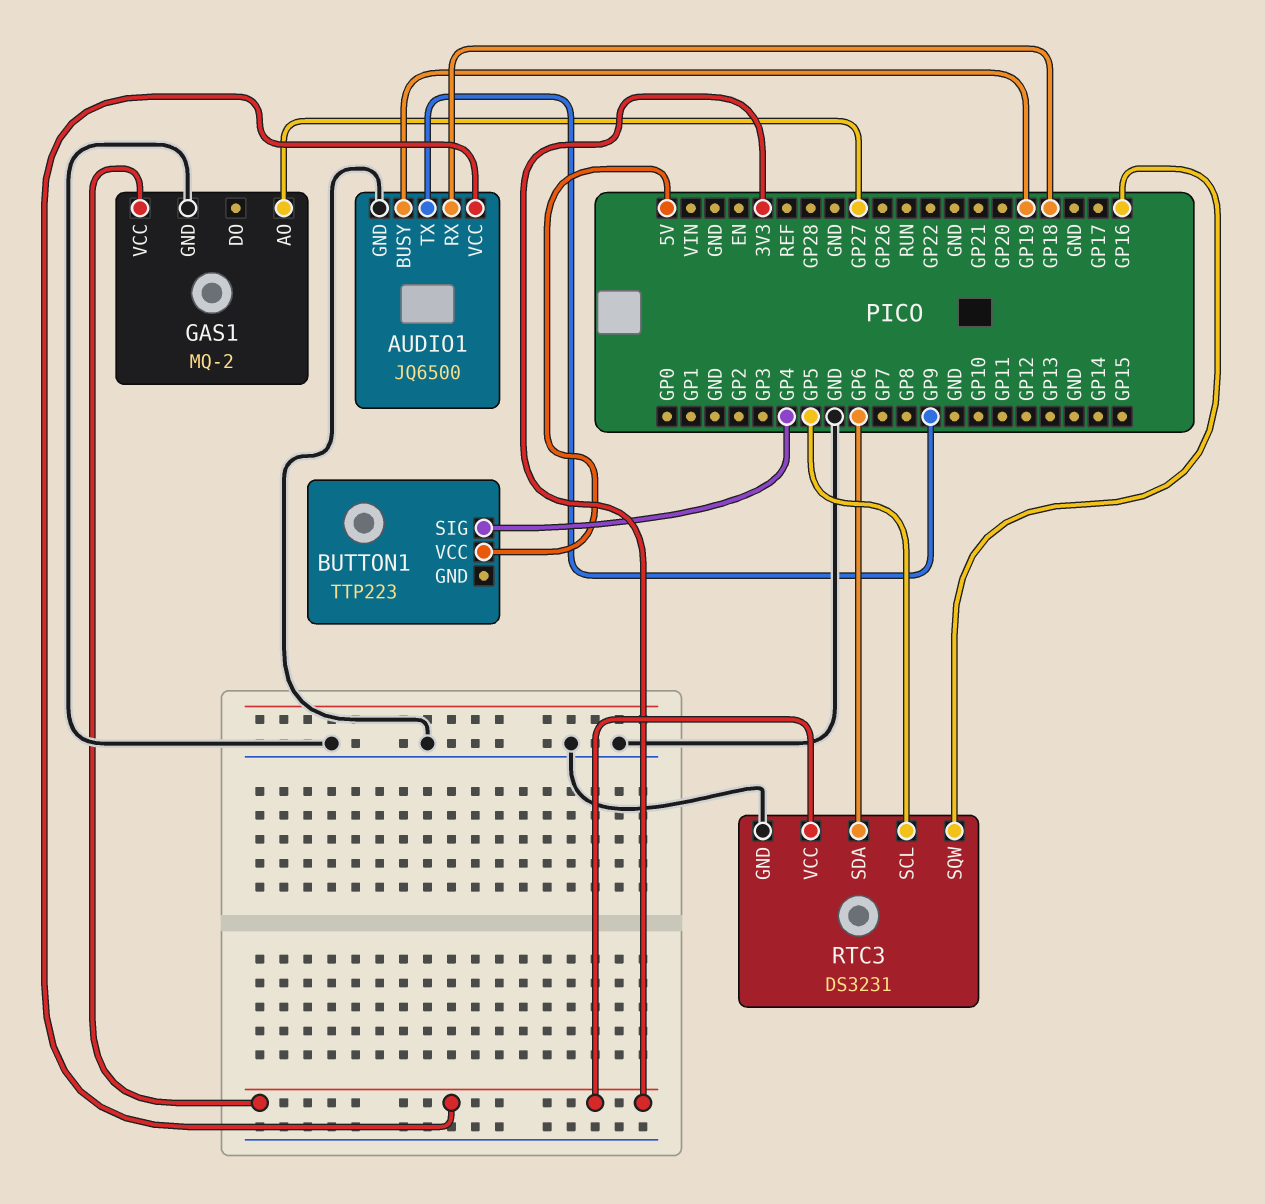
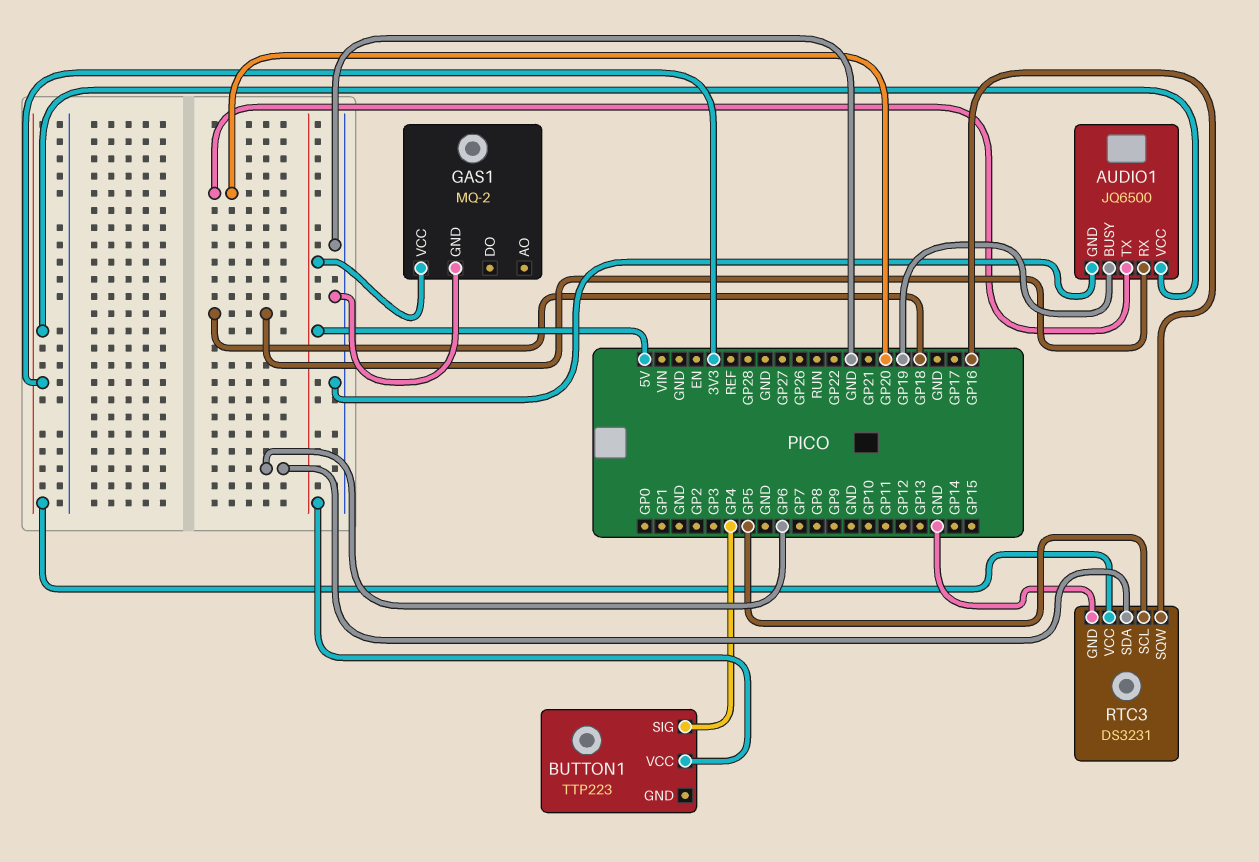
AUDIO1 pin TX: GP9 -> GP20
GAS1 pin AO: GP27 -> none
GAS1 pin VCC: 3V3 -> 5V

